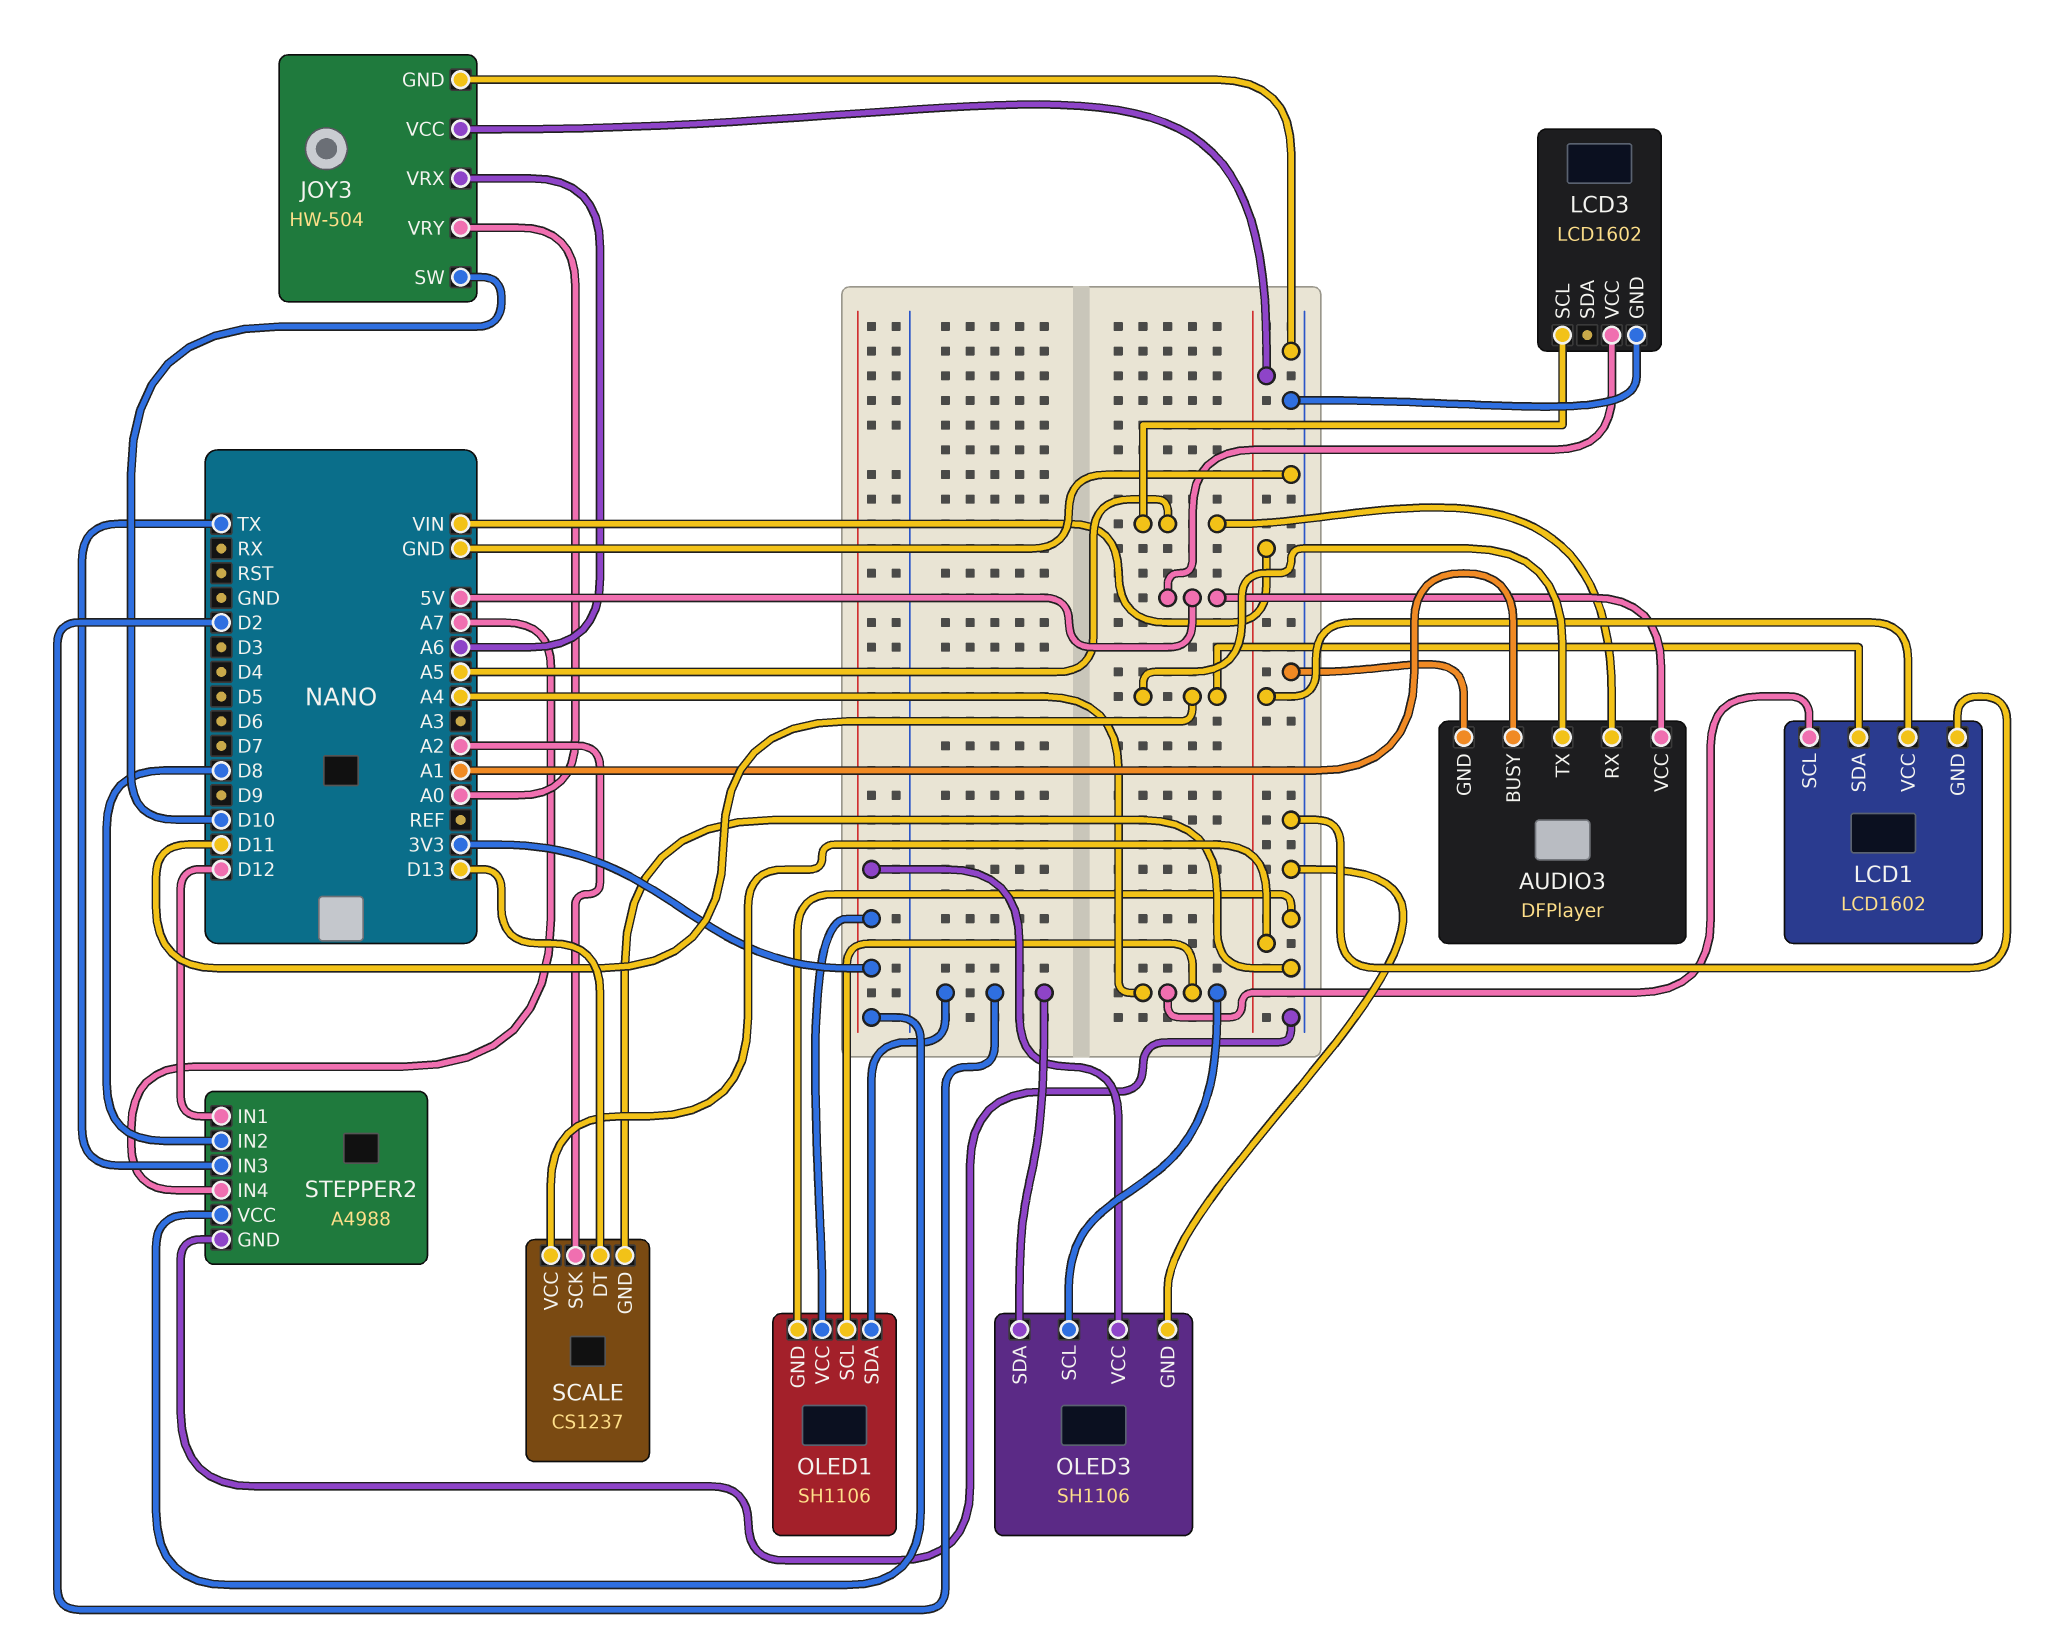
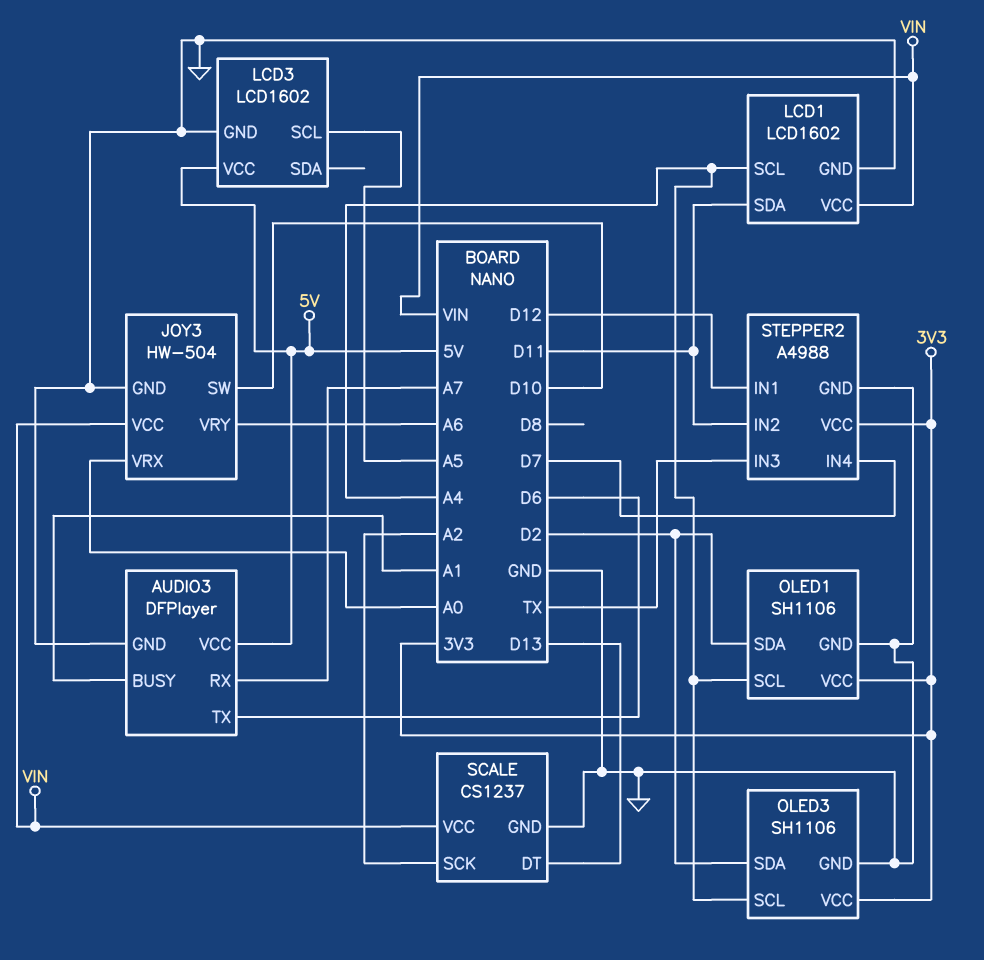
AUDIO3 pin RX: A5 -> A7
AUDIO3 pin TX: D11 -> D6
JOY3 pin VRX: A6 -> A0
JOY3 pin VRY: A0 -> A6
STEPPER2 pin IN2: D8 -> D11
STEPPER2 pin IN4: A7 -> D7

